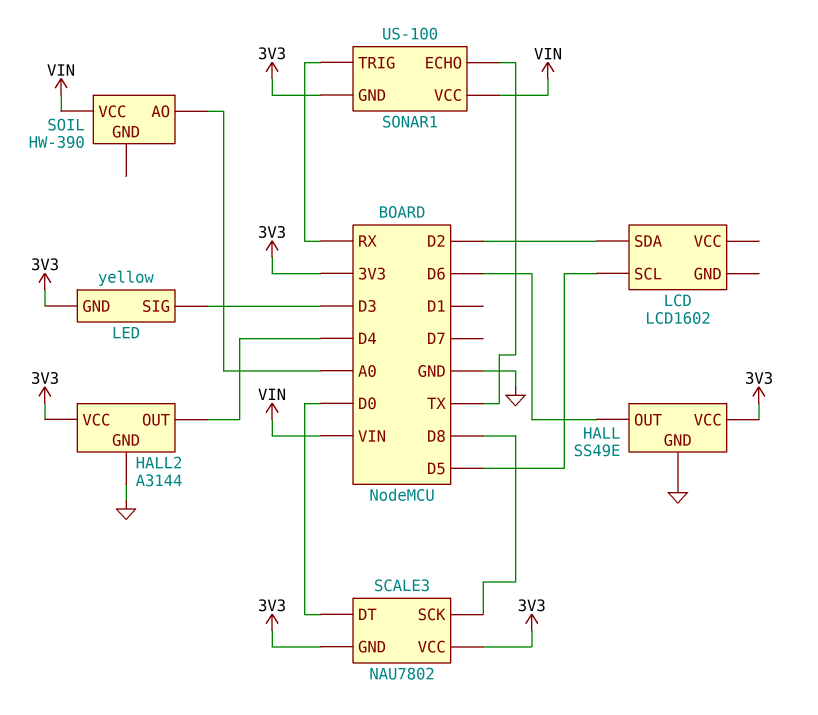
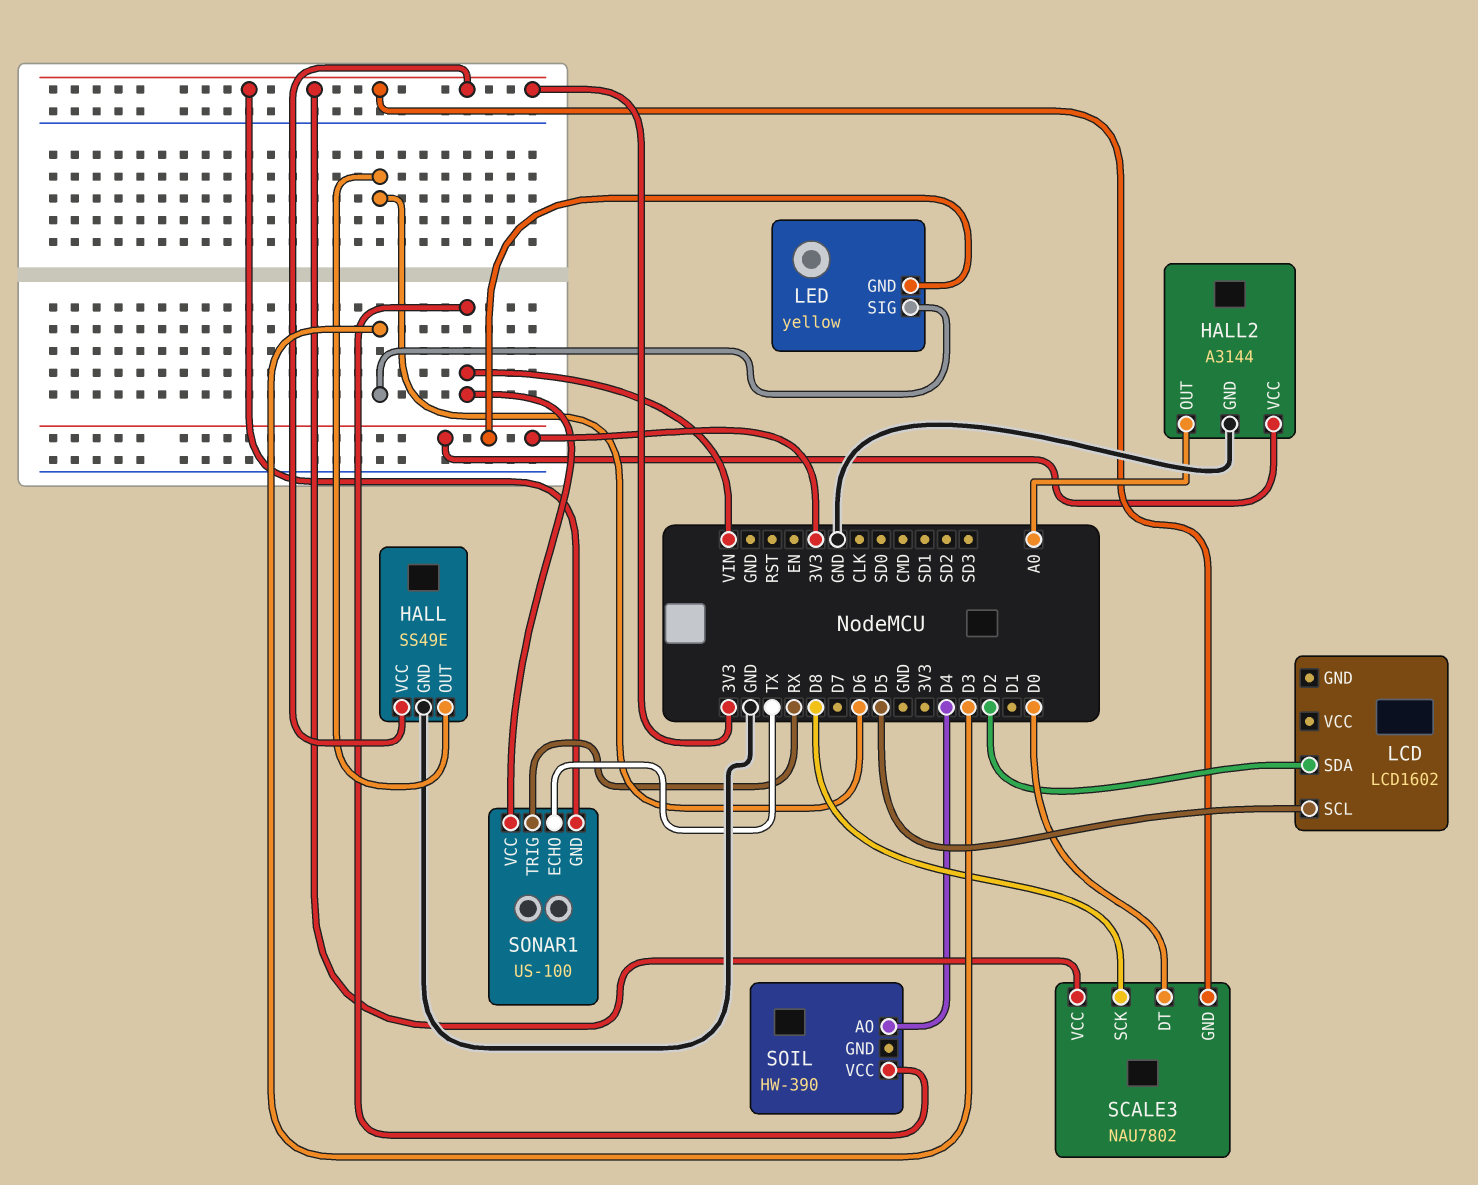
HALL2 pin OUT: D4 -> A0
SOIL pin AO: A0 -> D4

